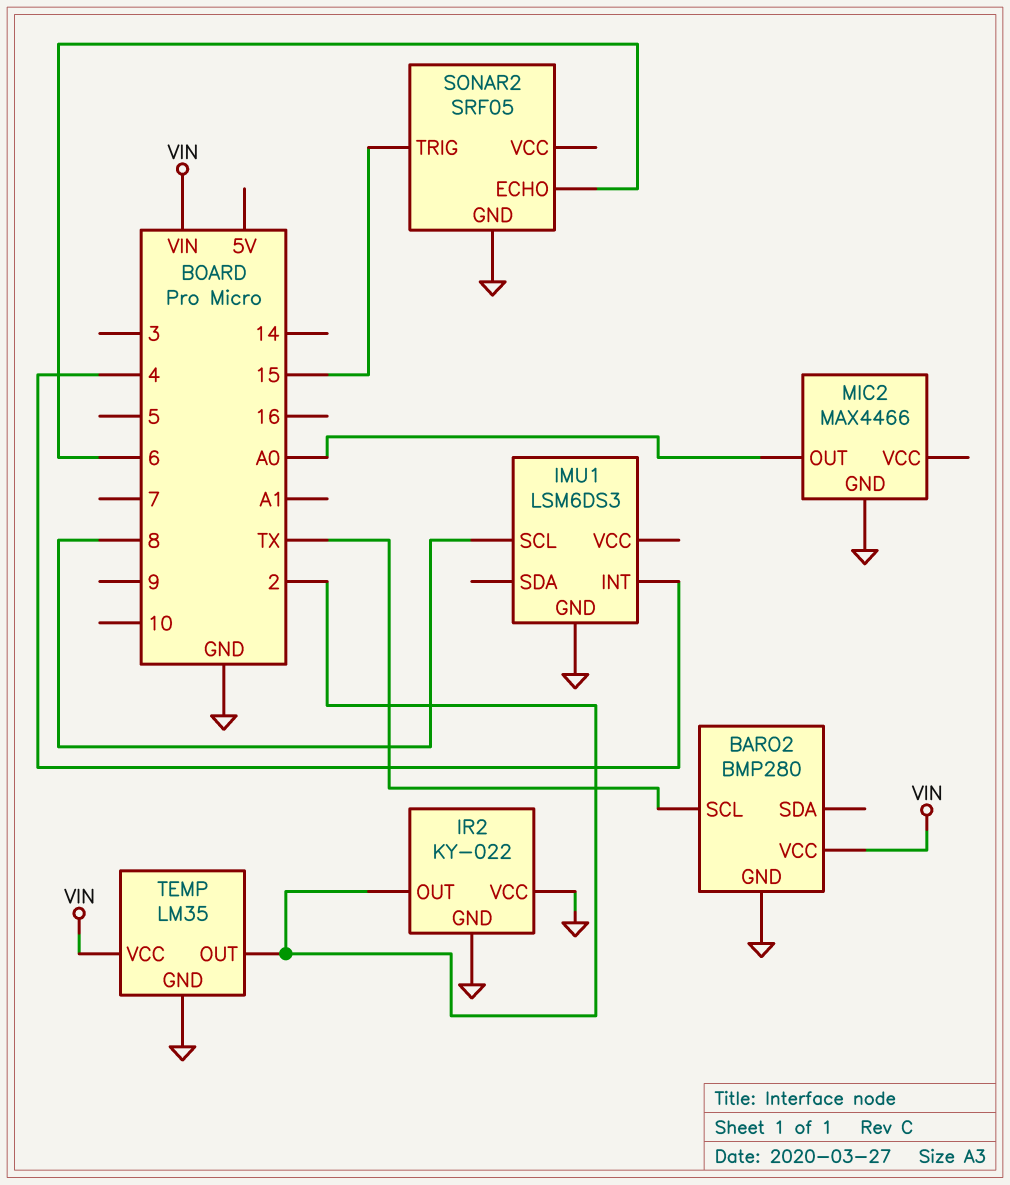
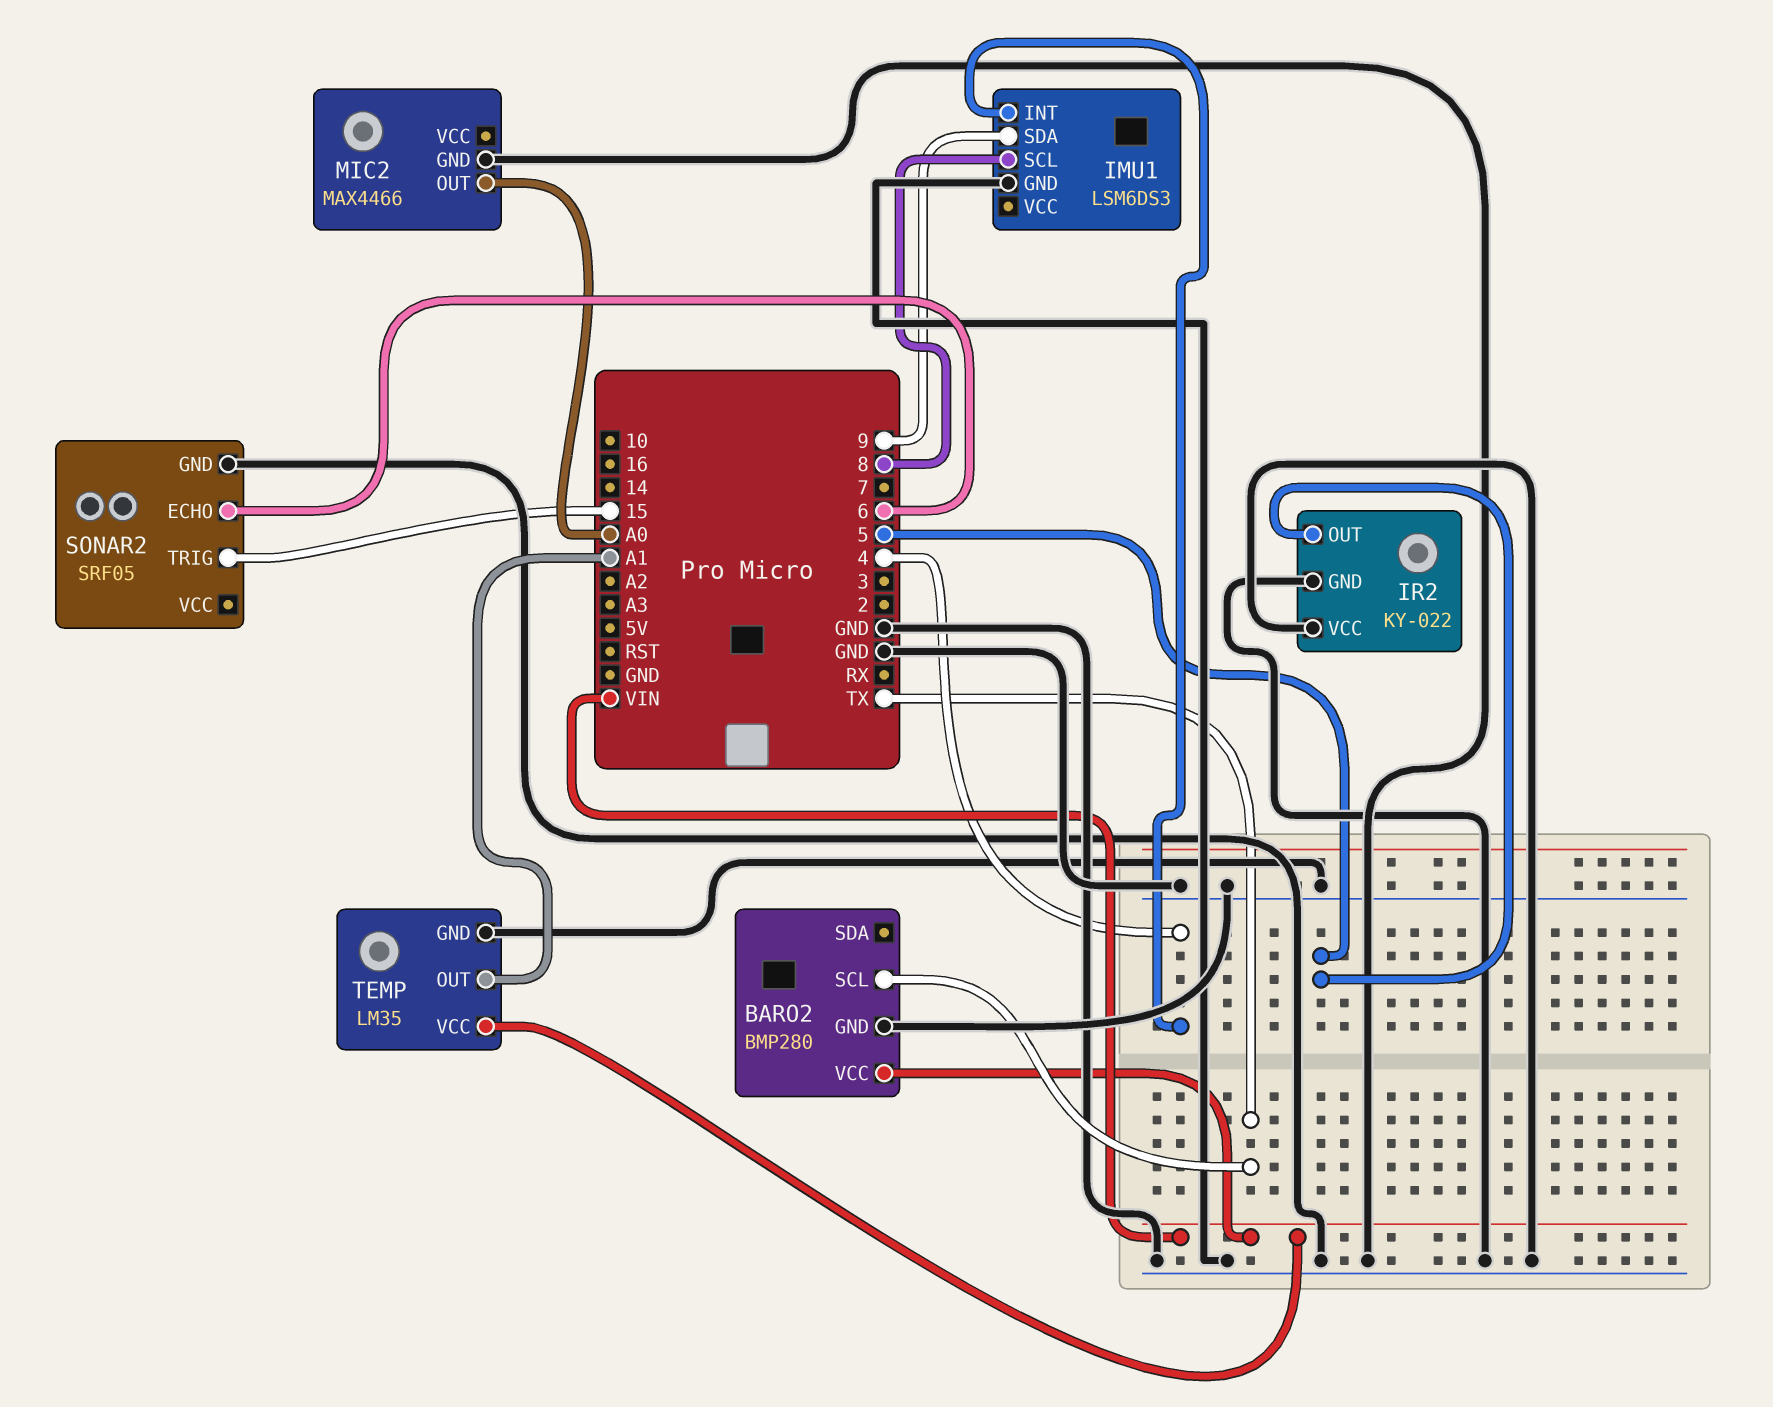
IMU1 pin SDA: none -> 9
IR2 pin OUT: 2 -> 5
TEMP pin OUT: 2 -> A1

